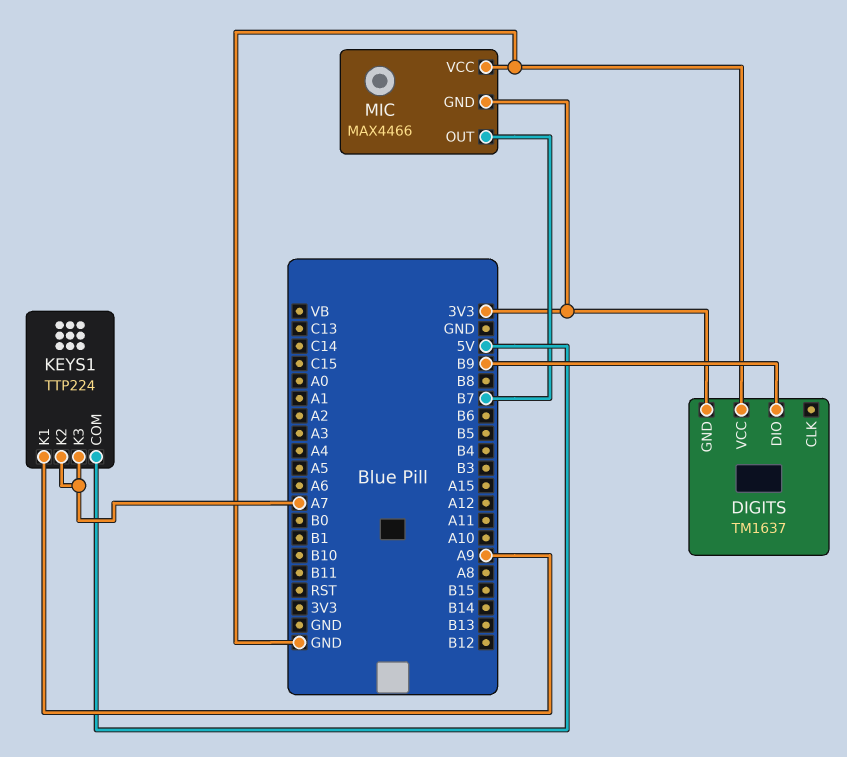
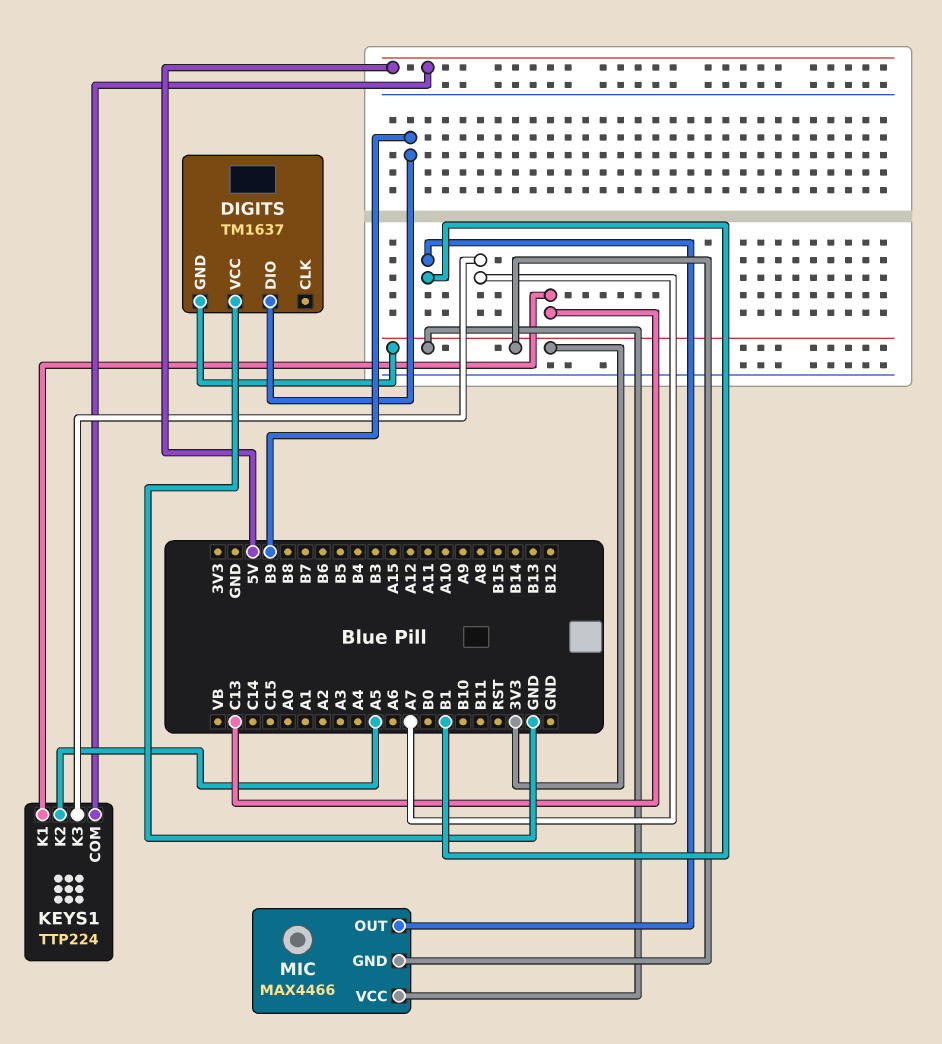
KEYS1 pin K1: A9 -> C13
KEYS1 pin K2: A7 -> A5
MIC pin OUT: B7 -> B1
MIC pin VCC: GND -> 3V3

